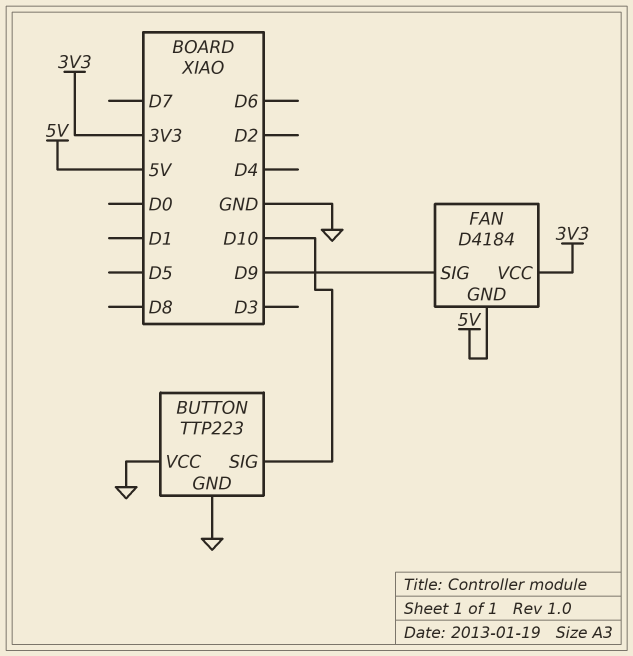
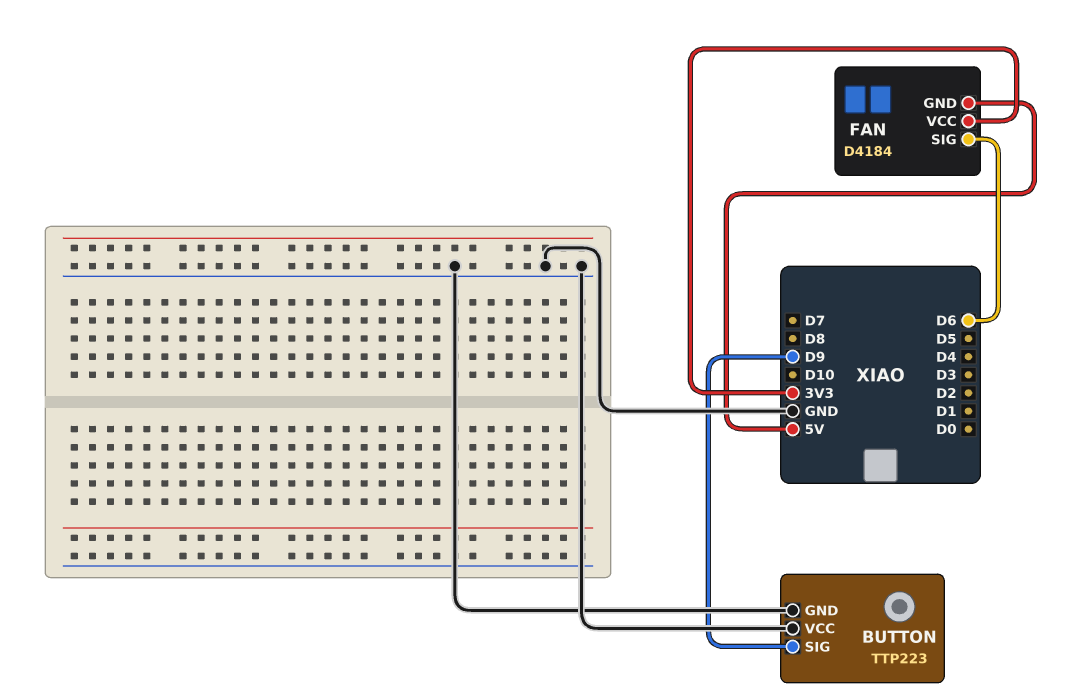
BUTTON pin SIG: D10 -> D9
FAN pin SIG: D9 -> D6

